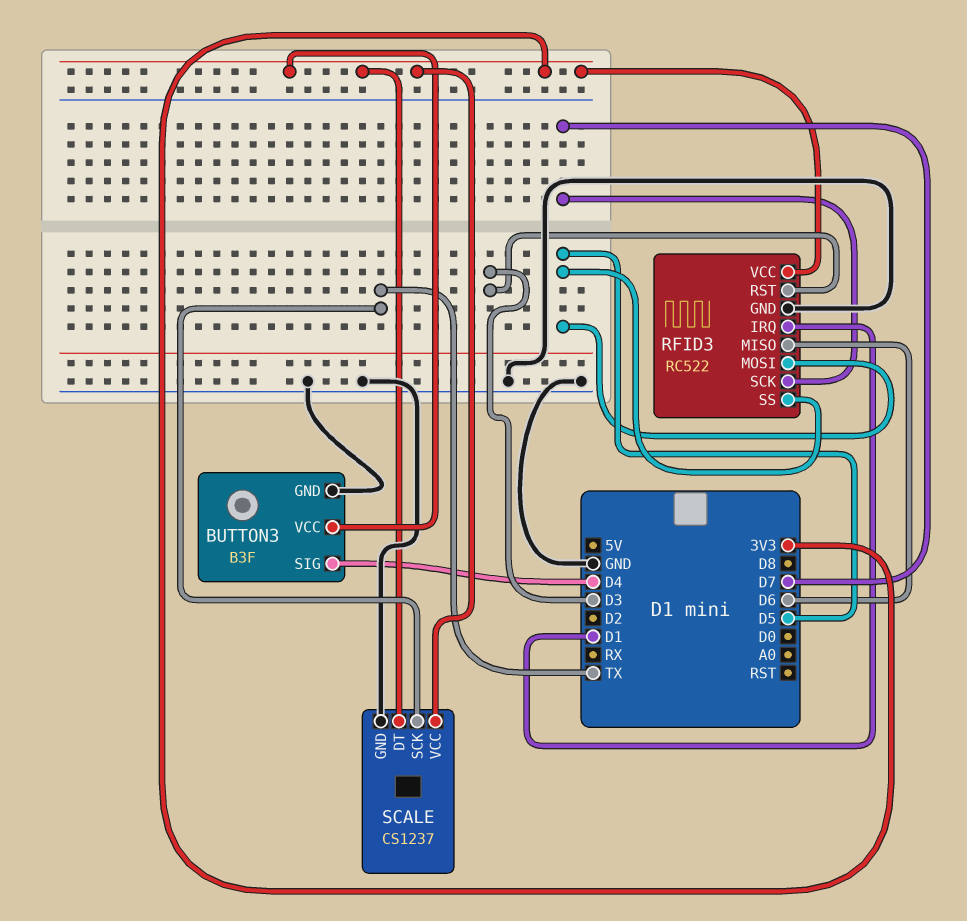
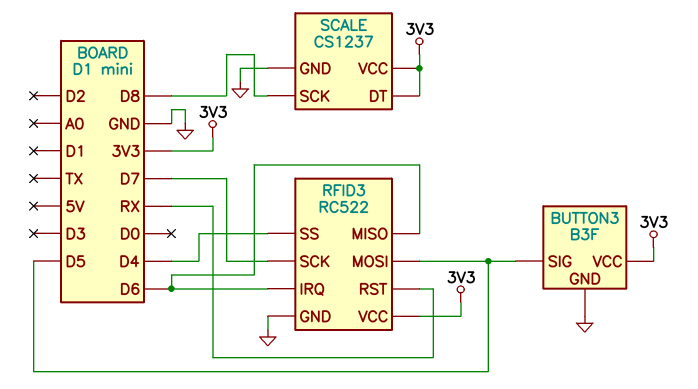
BUTTON3 pin SIG: D4 -> D5
RFID3 pin IRQ: D1 -> D6
RFID3 pin RST: D3 -> RX
RFID3 pin SS: D5 -> D4
SCALE pin SCK: TX -> D8

